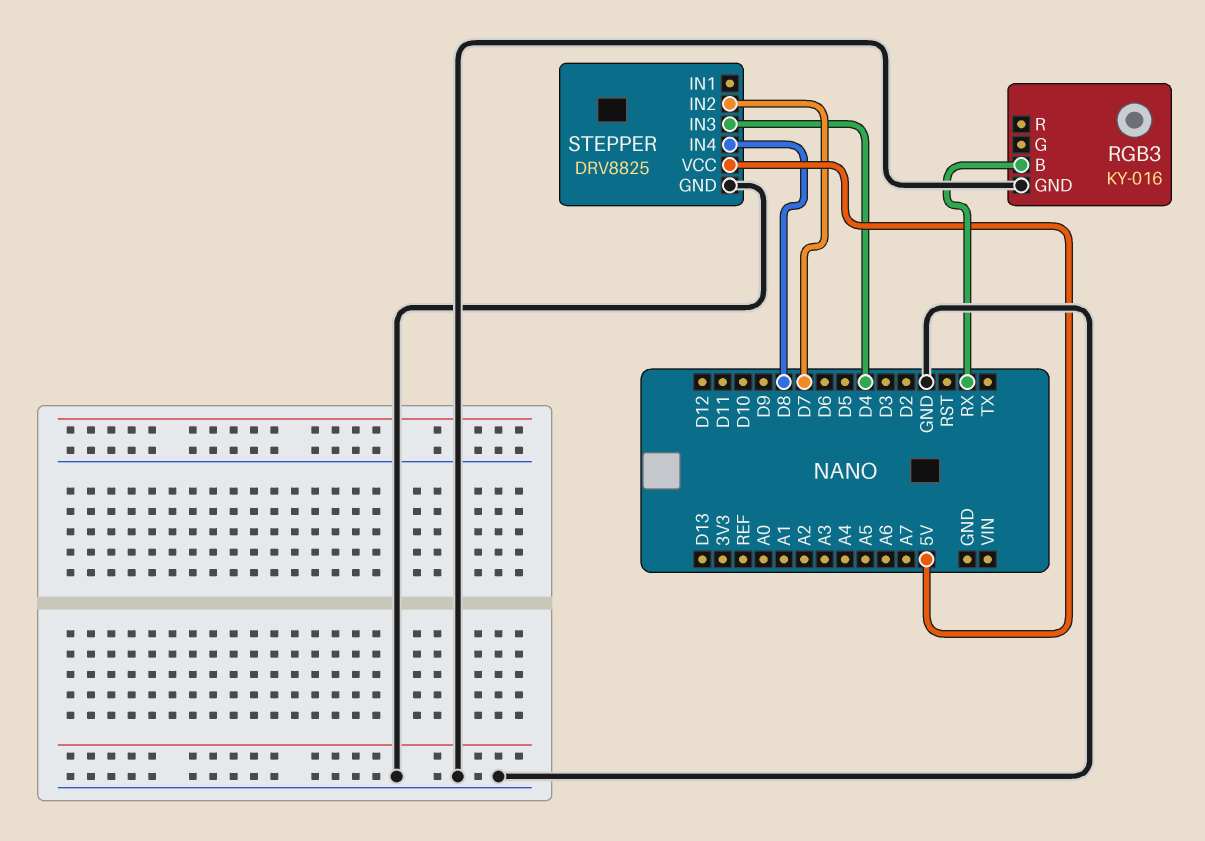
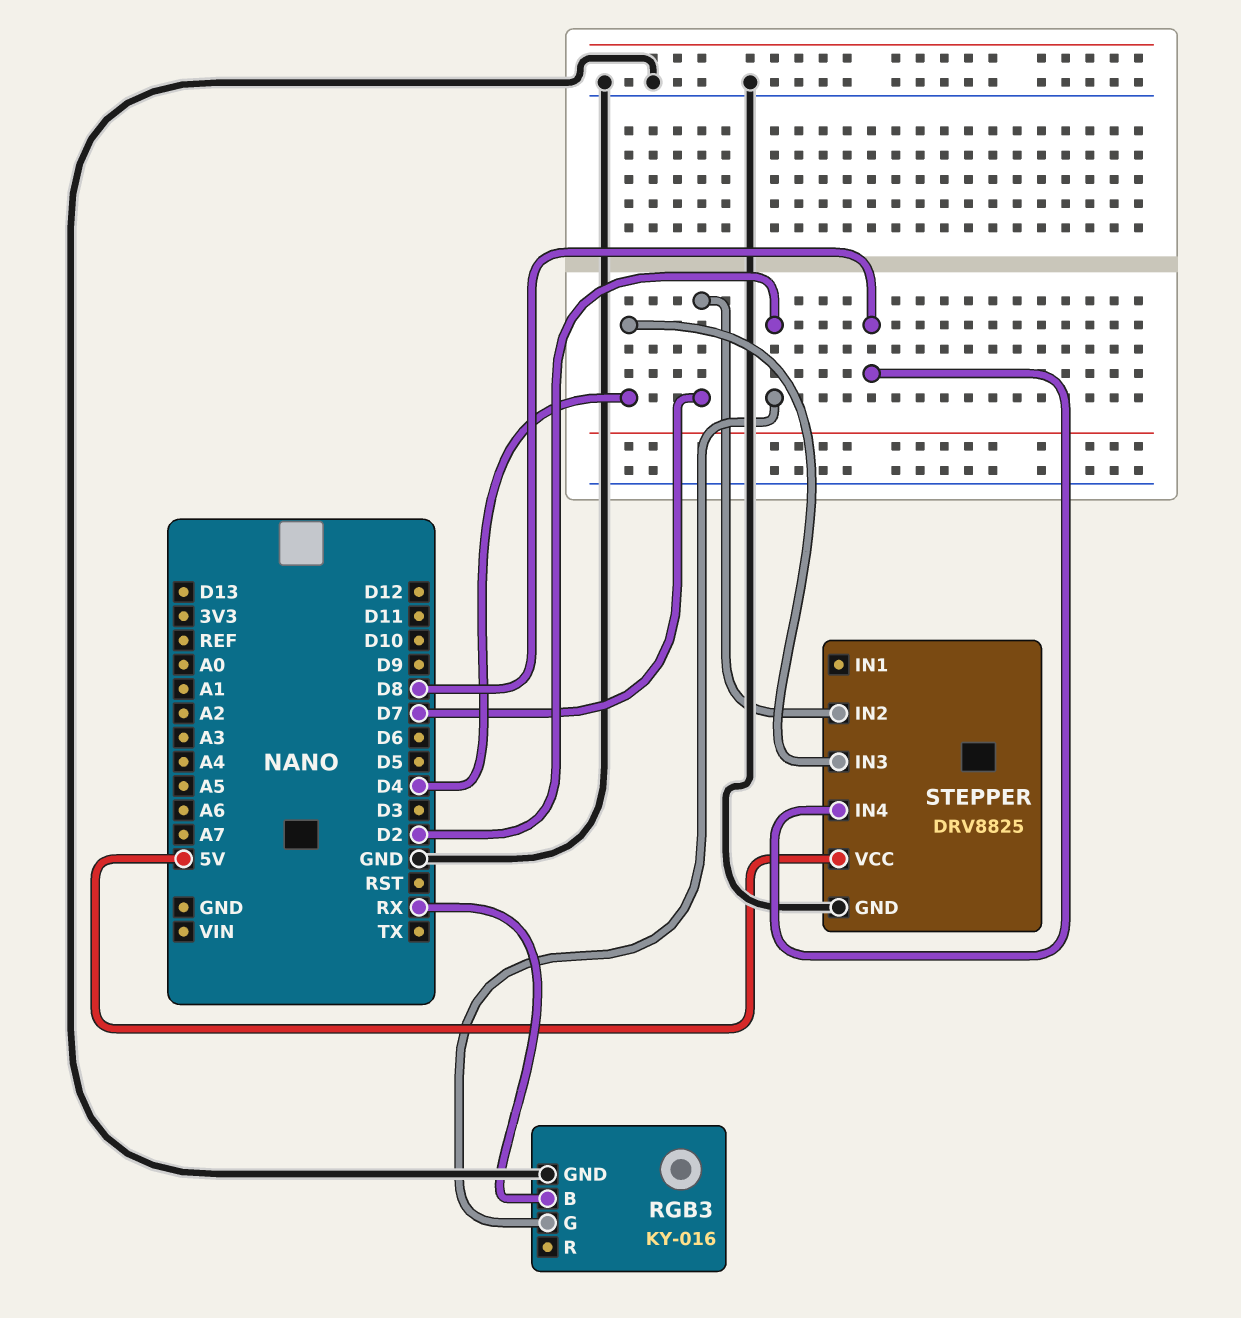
RGB3 pin G: none -> D2

